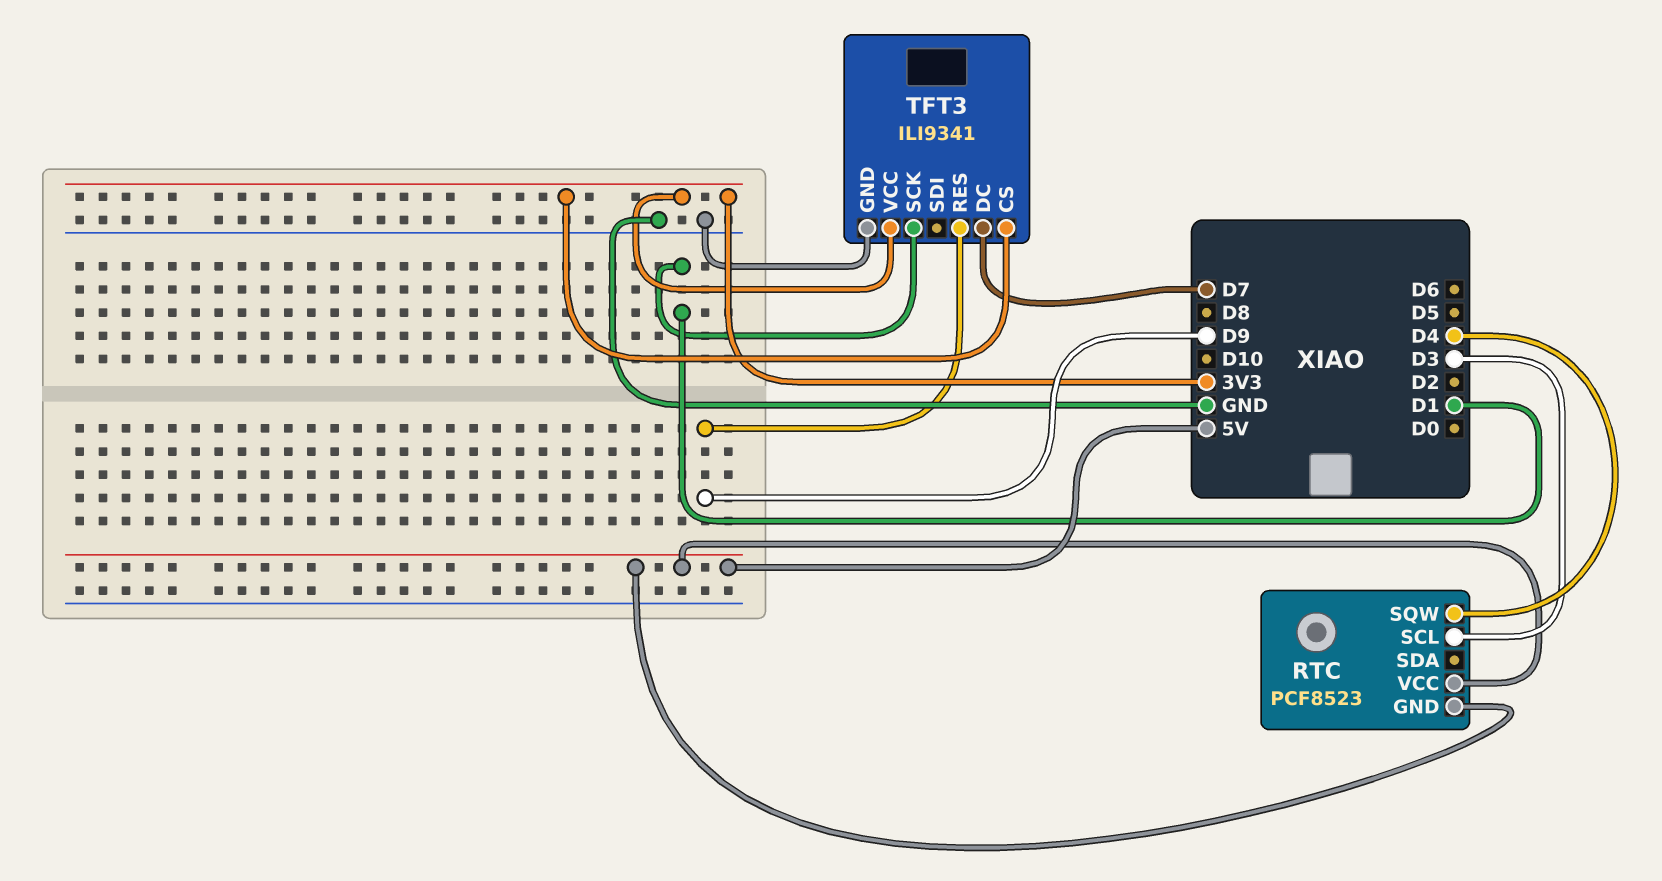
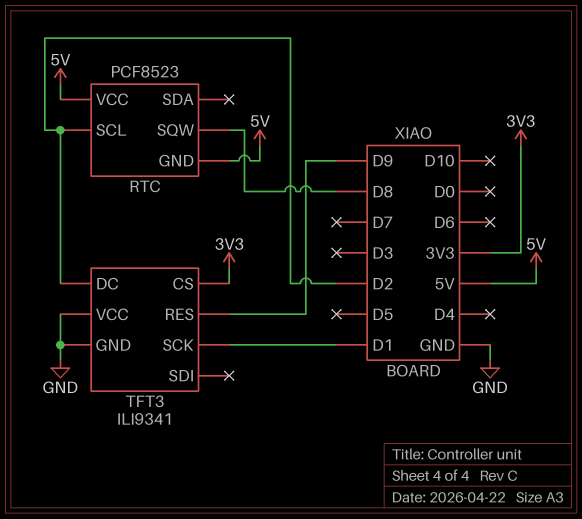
RTC pin SCL: D3 -> D2
RTC pin SQW: D4 -> D8
TFT3 pin DC: D7 -> D2
TFT3 pin VCC: 3V3 -> GND

